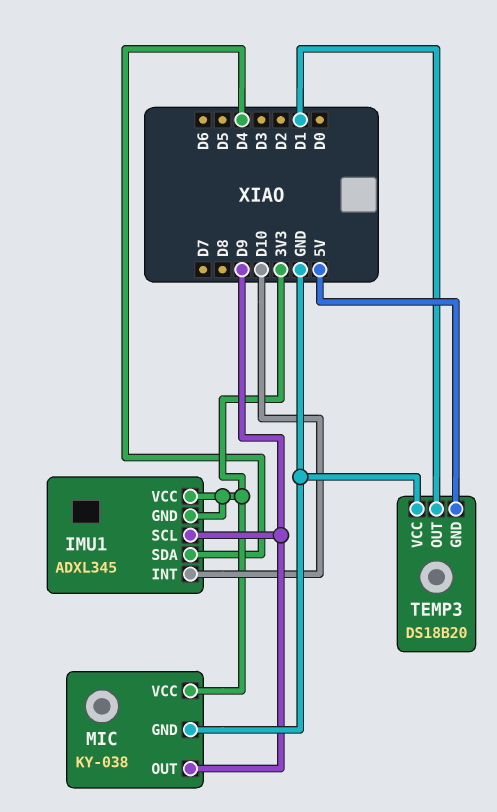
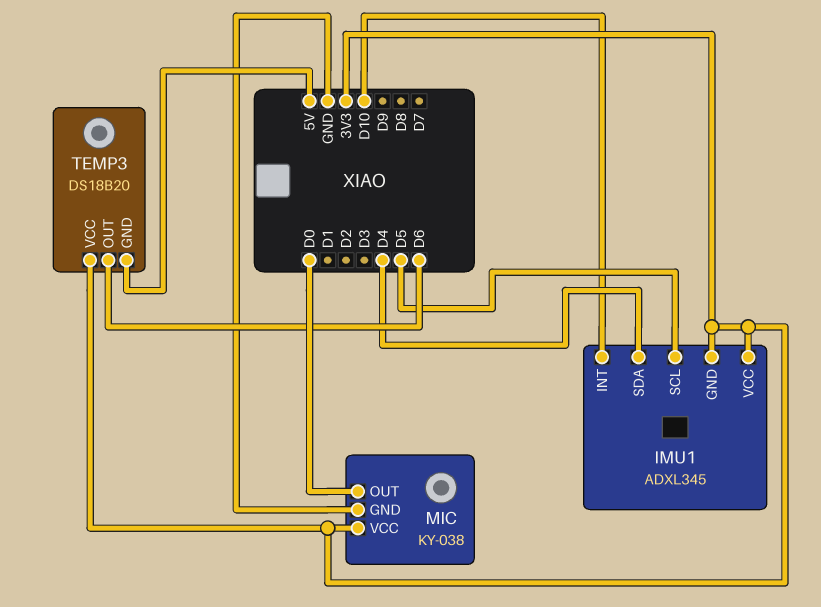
IMU1 pin SCL: D9 -> D5
MIC pin OUT: D9 -> D0
TEMP3 pin OUT: D1 -> D6
TEMP3 pin VCC: GND -> 3V3

